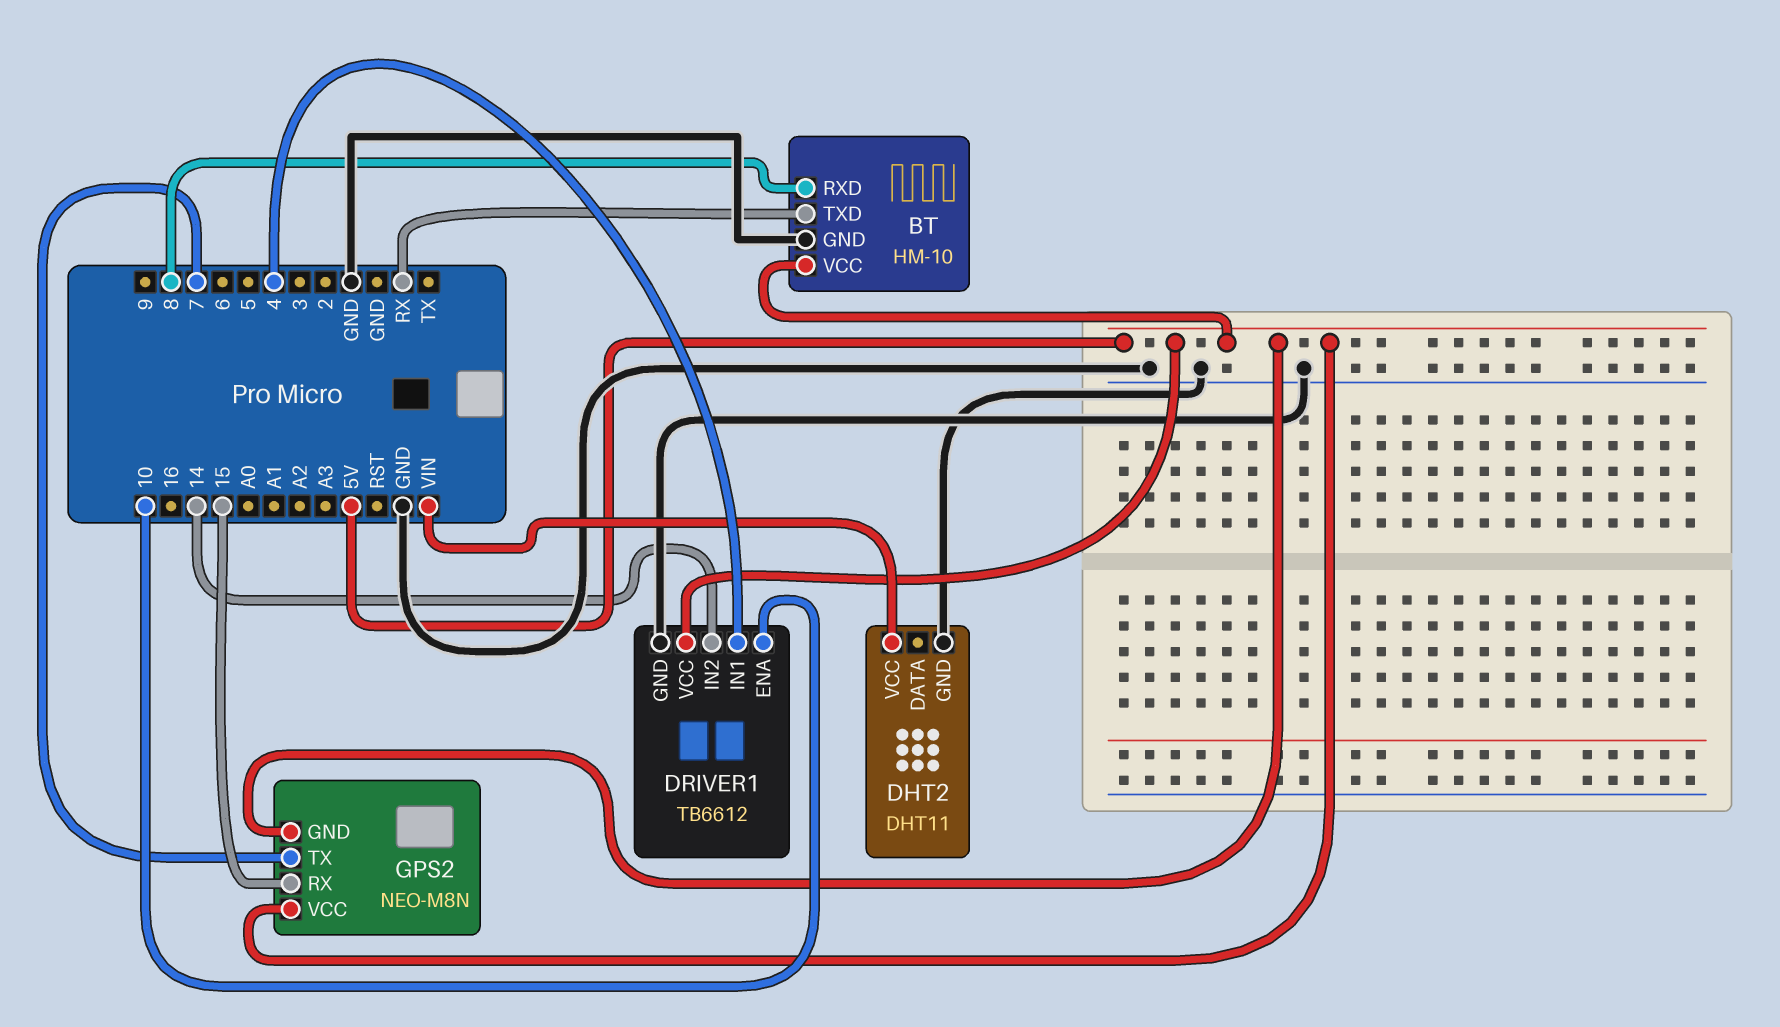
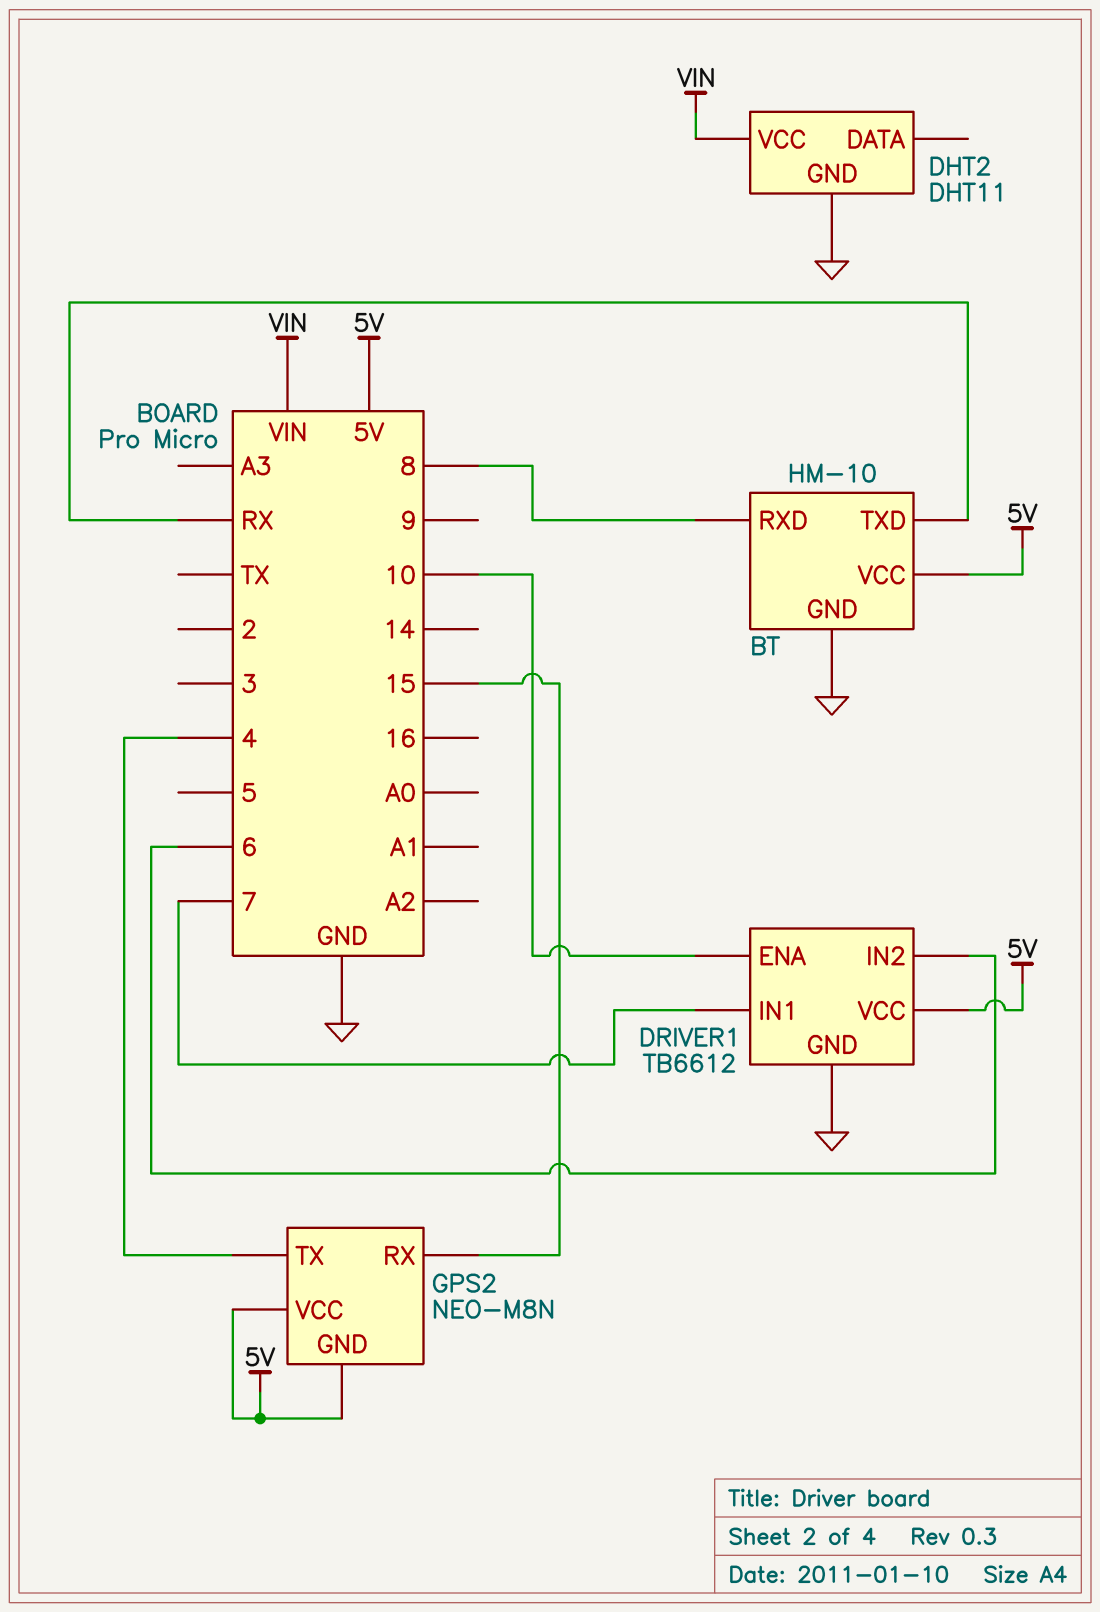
DRIVER1 pin IN1: 4 -> 7
DRIVER1 pin IN2: 14 -> 6
GPS2 pin TX: 7 -> 4

